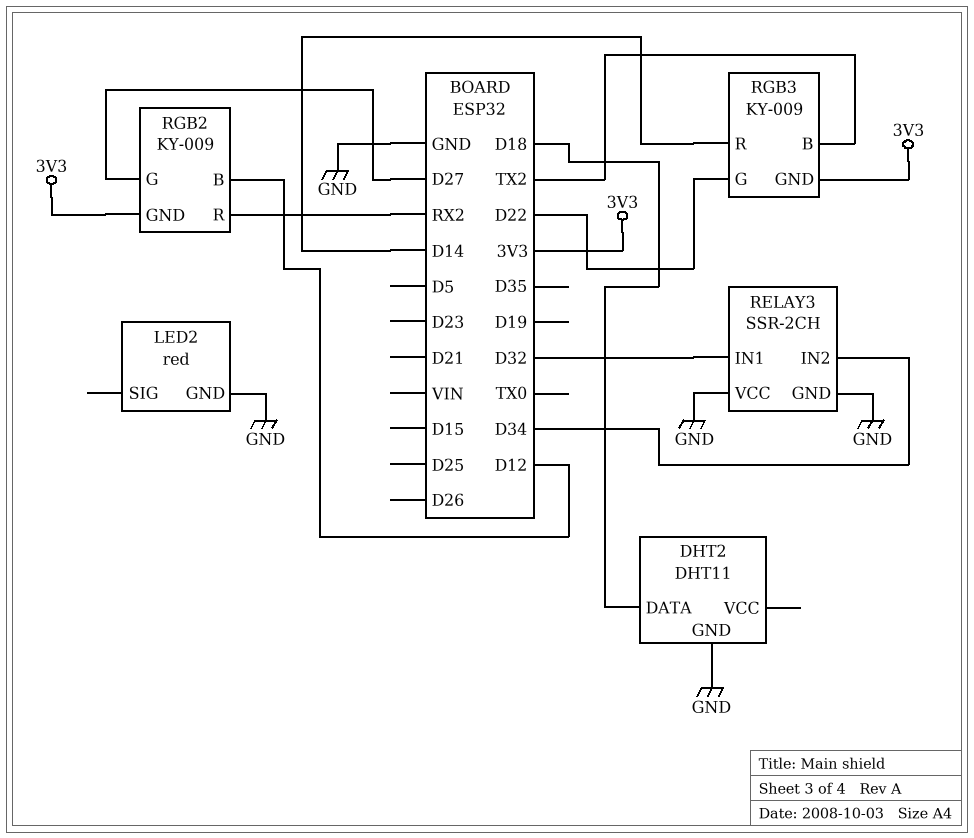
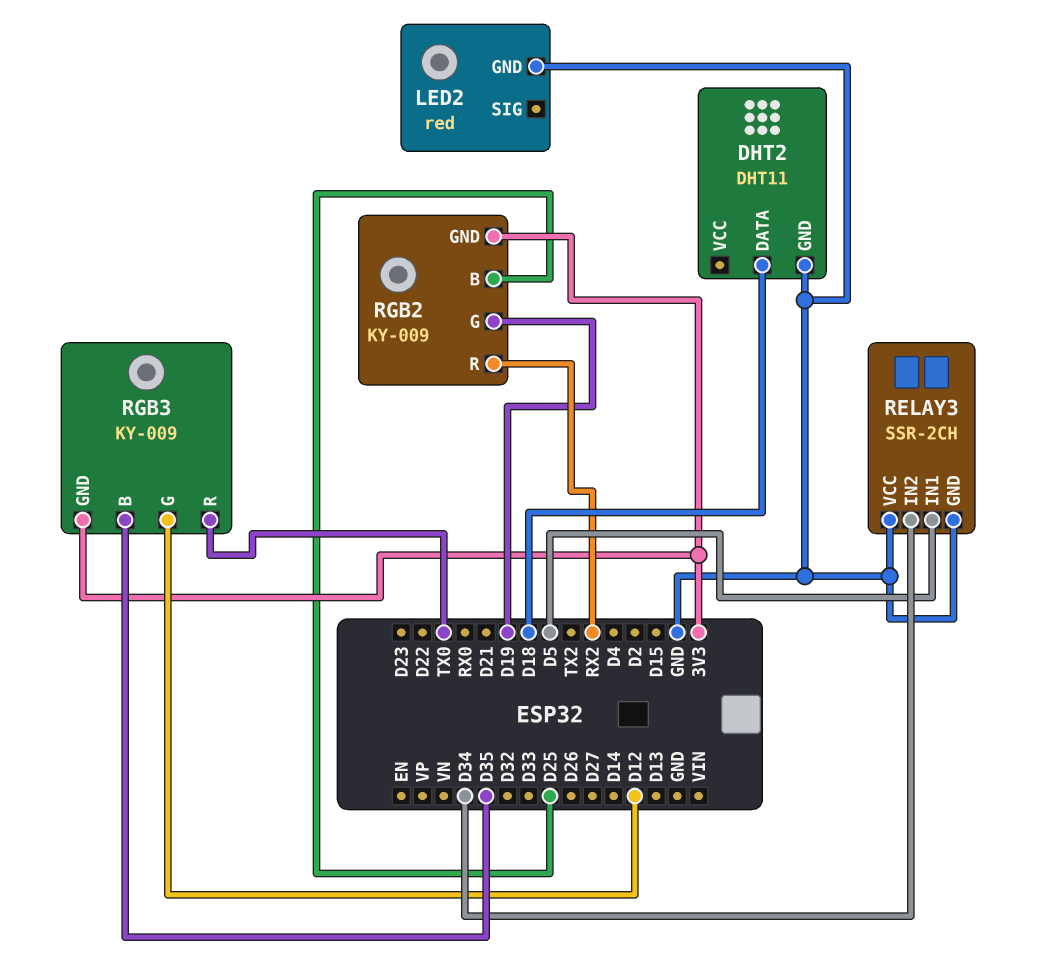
RELAY3 pin IN1: D32 -> D5
RGB2 pin B: D12 -> D25
RGB2 pin G: D27 -> D19
RGB3 pin B: TX2 -> D35
RGB3 pin G: D22 -> D12
RGB3 pin R: D14 -> TX0

